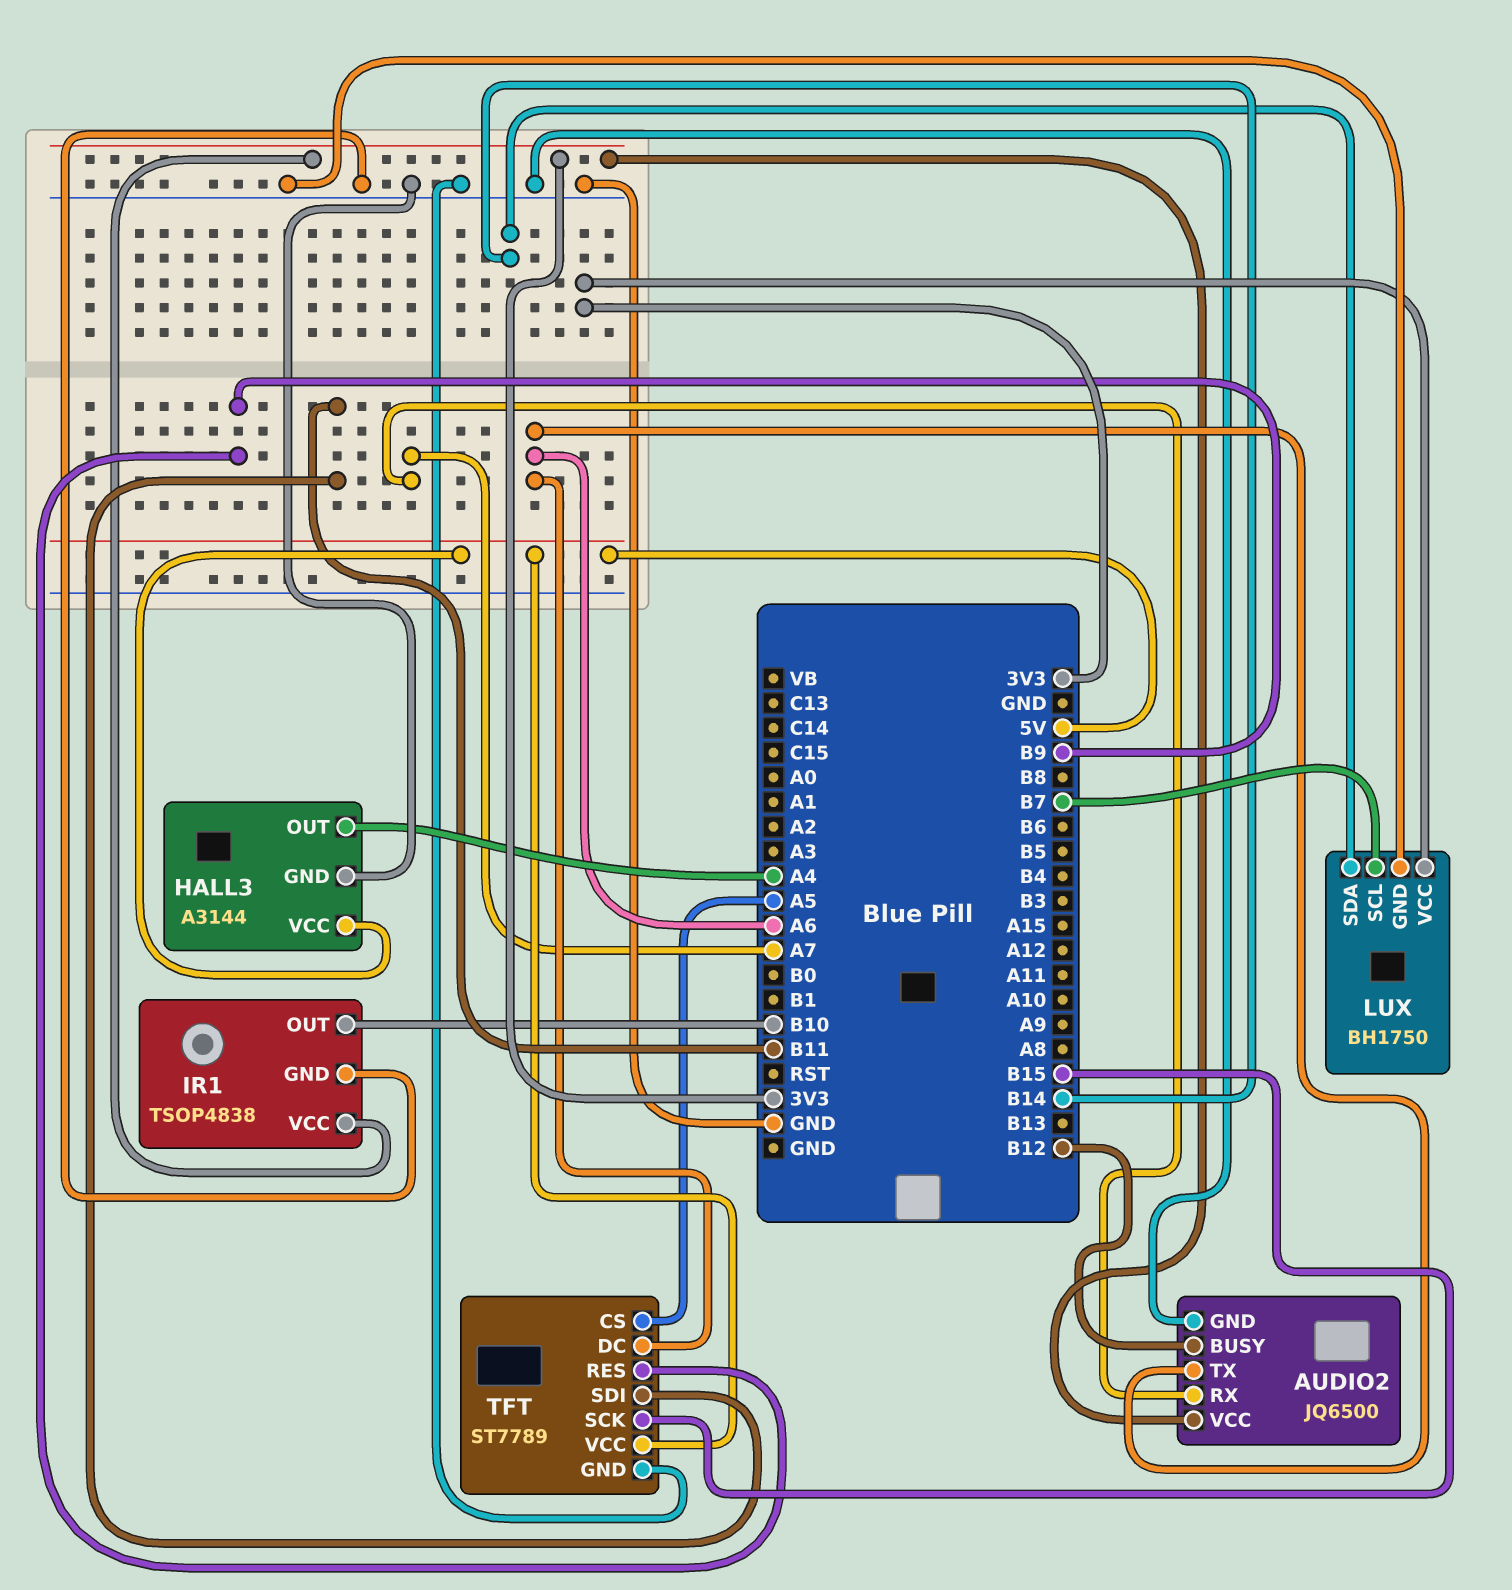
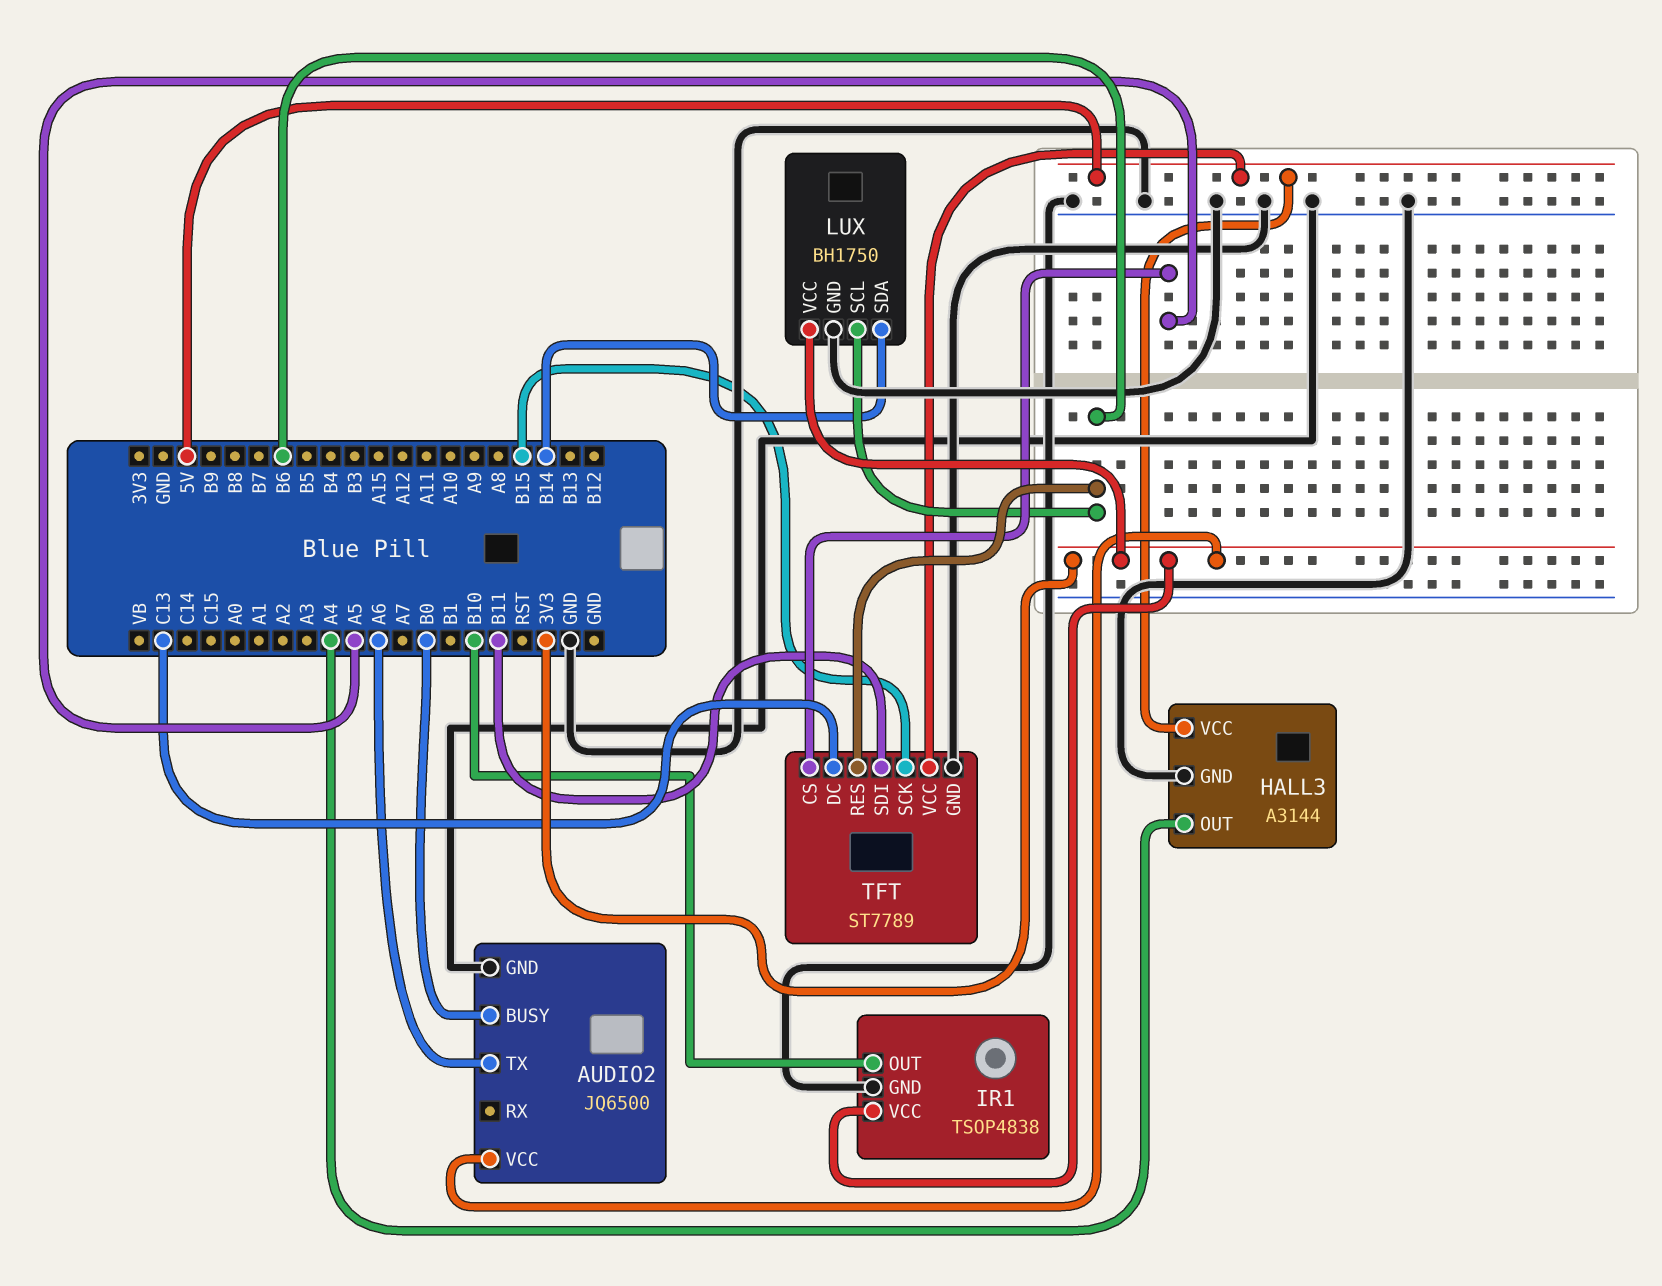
AUDIO2 pin BUSY: B12 -> B0
AUDIO2 pin RX: A7 -> none
LUX pin SCL: B7 -> B6
TFT pin DC: A6 -> C13
TFT pin RES: B9 -> B6

